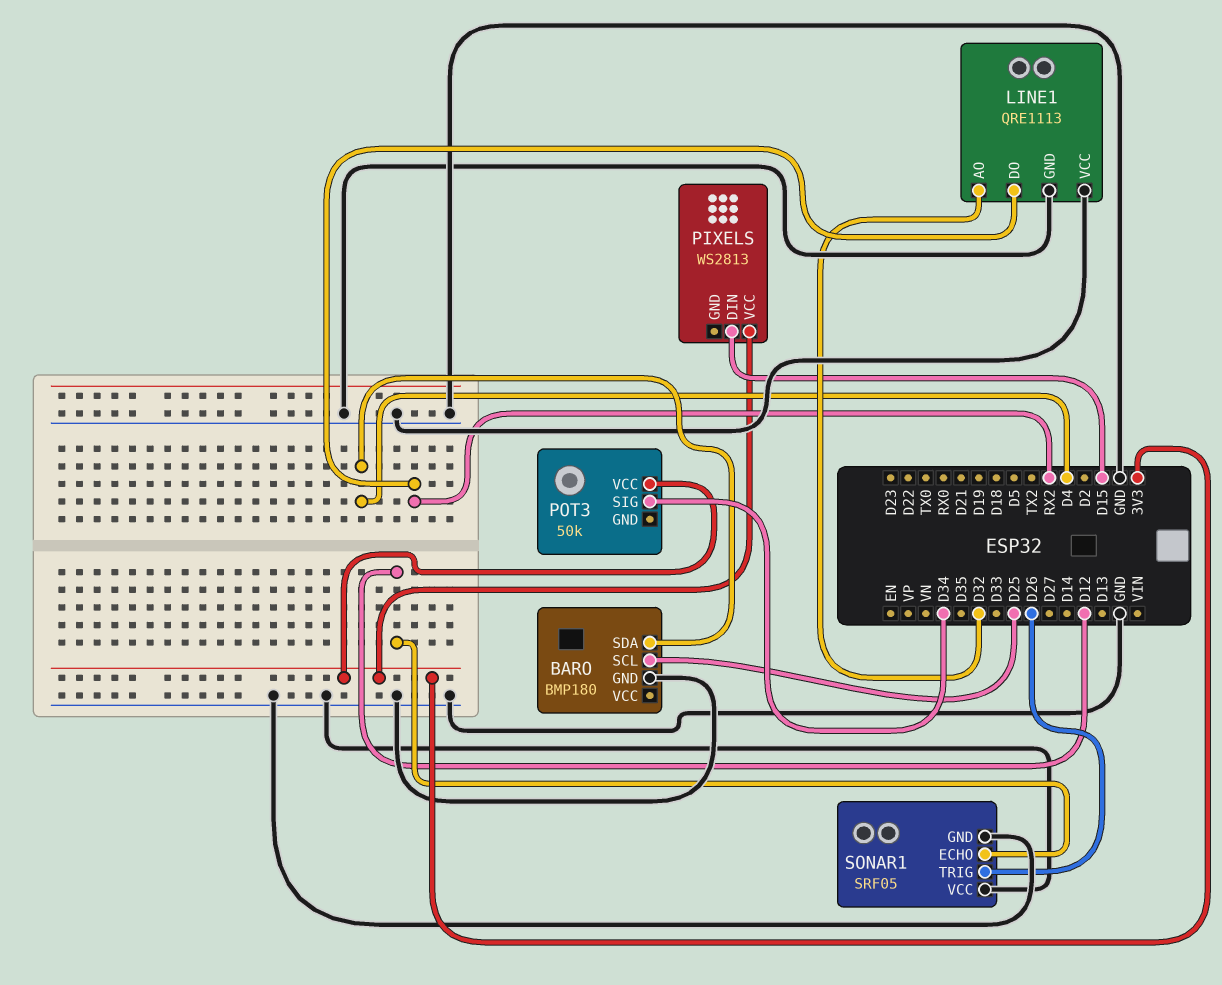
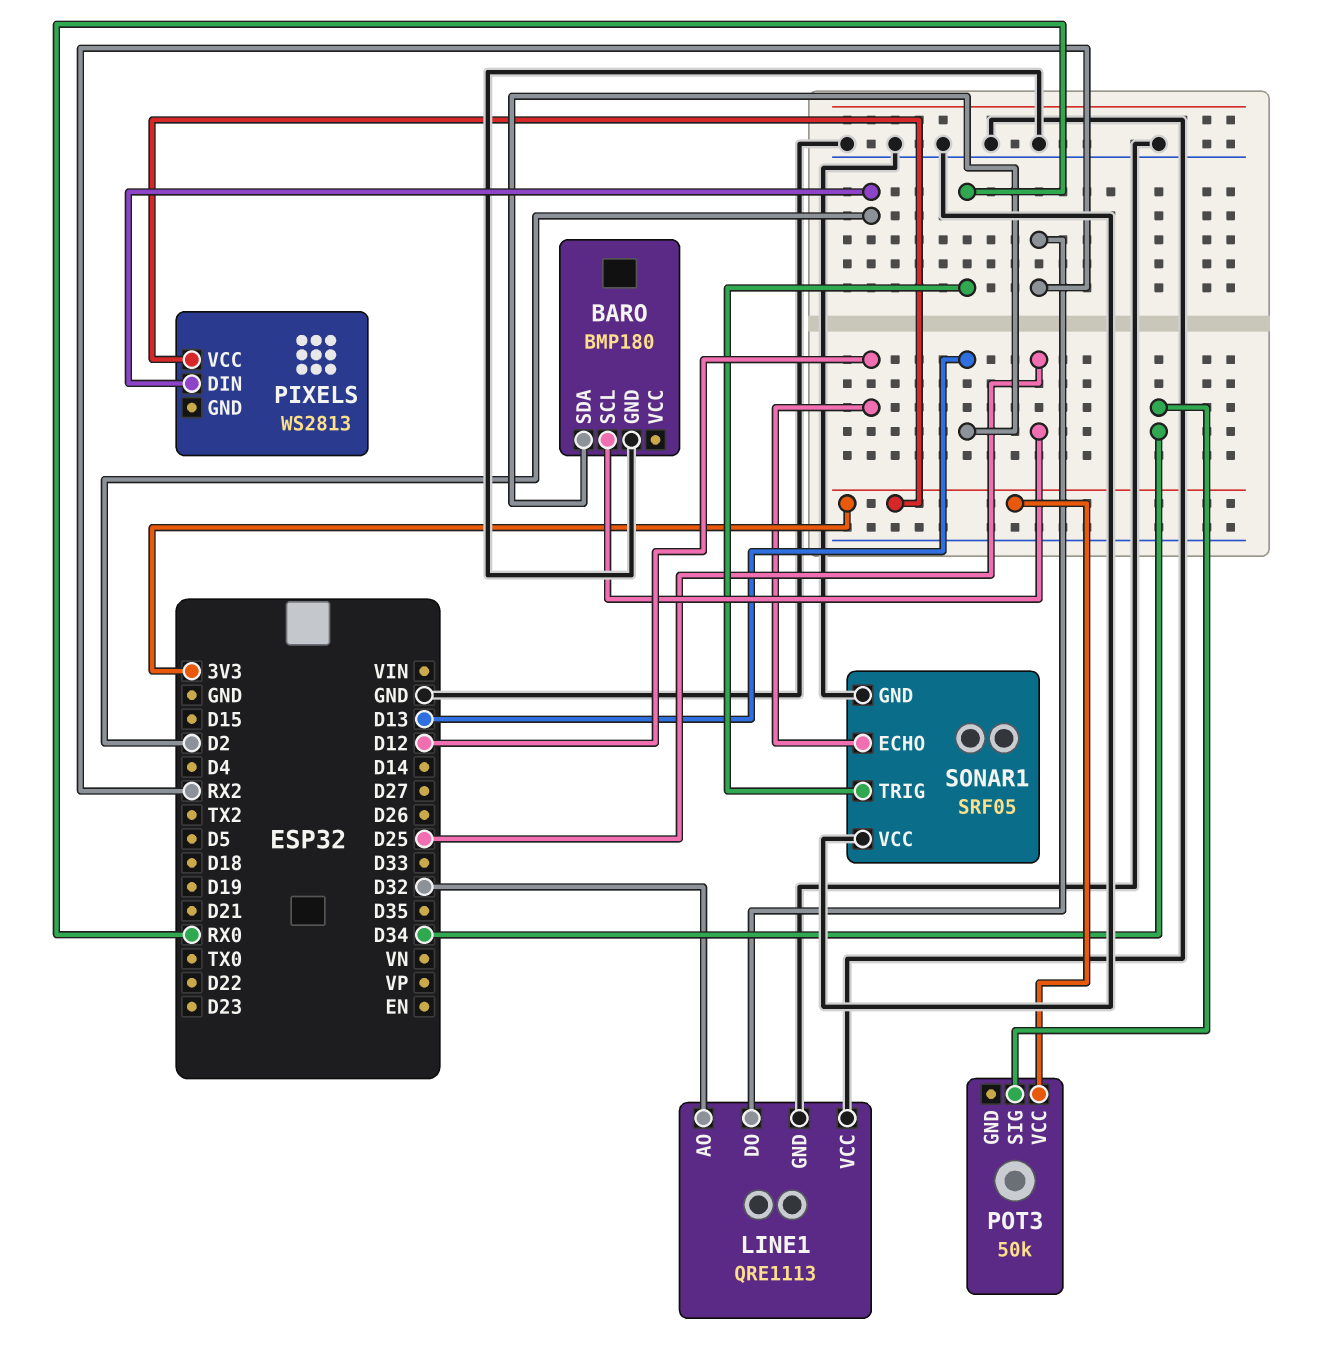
BARO pin SDA: D4 -> D13
PIXELS pin DIN: D15 -> D2
SONAR1 pin TRIG: D26 -> RX0

